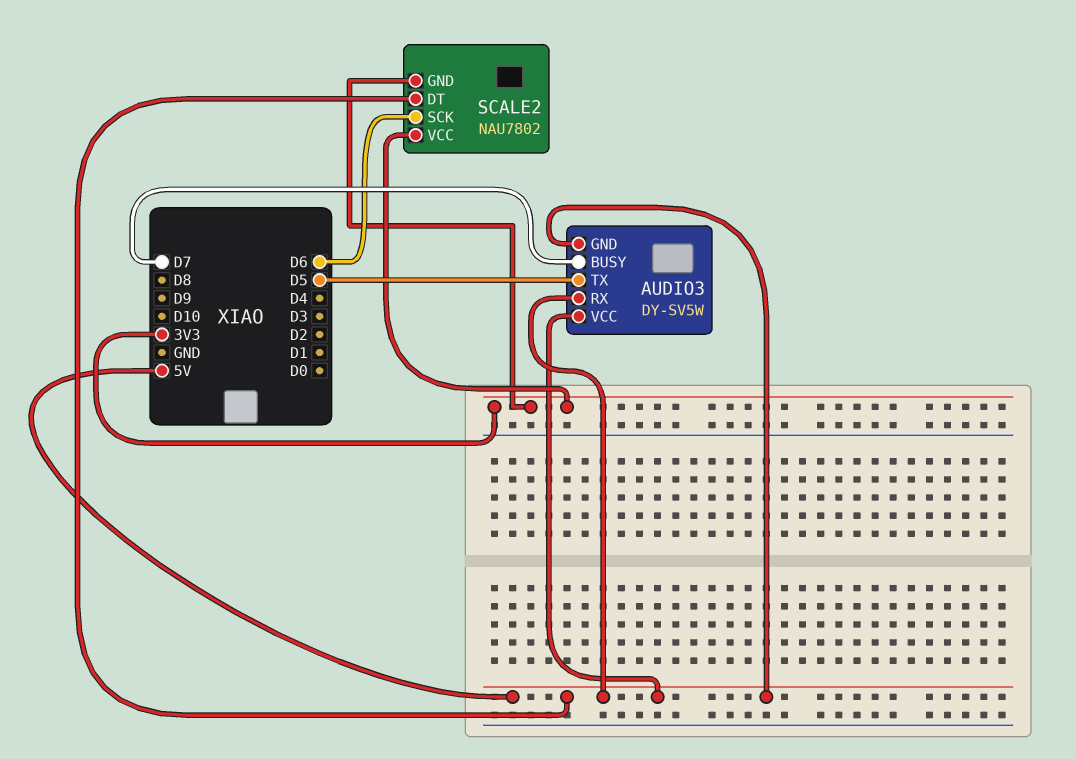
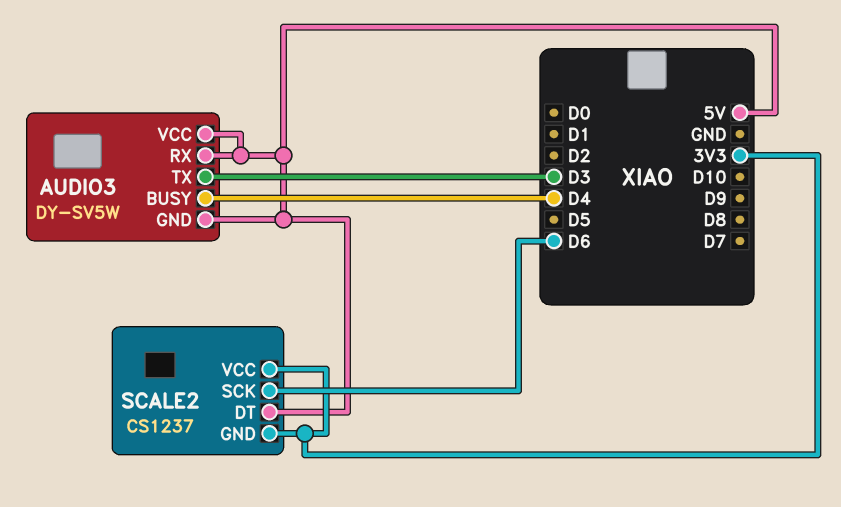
AUDIO3 pin BUSY: D7 -> D4
AUDIO3 pin TX: D5 -> D3
SCALE2: NAU7802 -> CS1237

